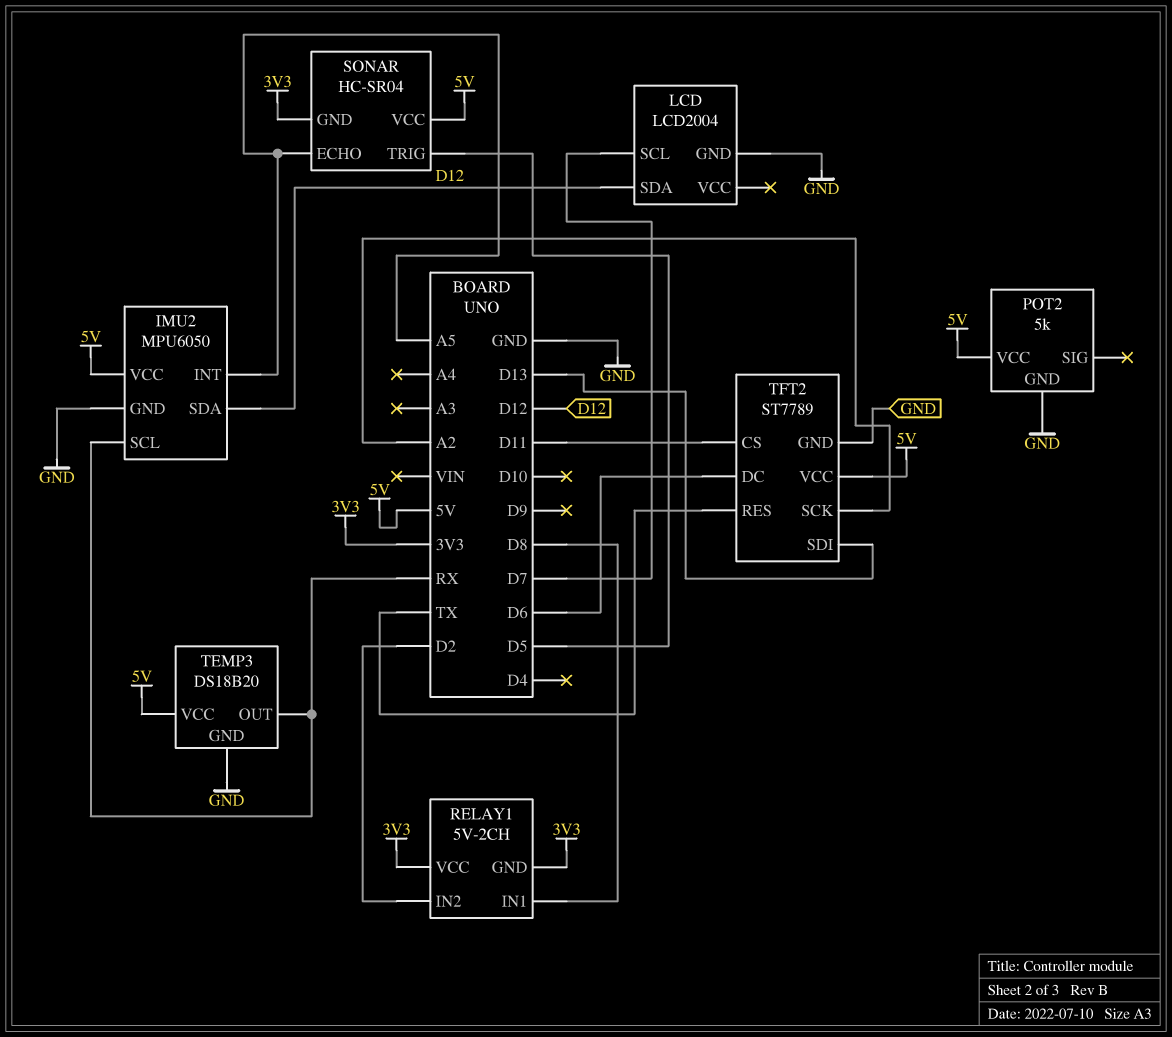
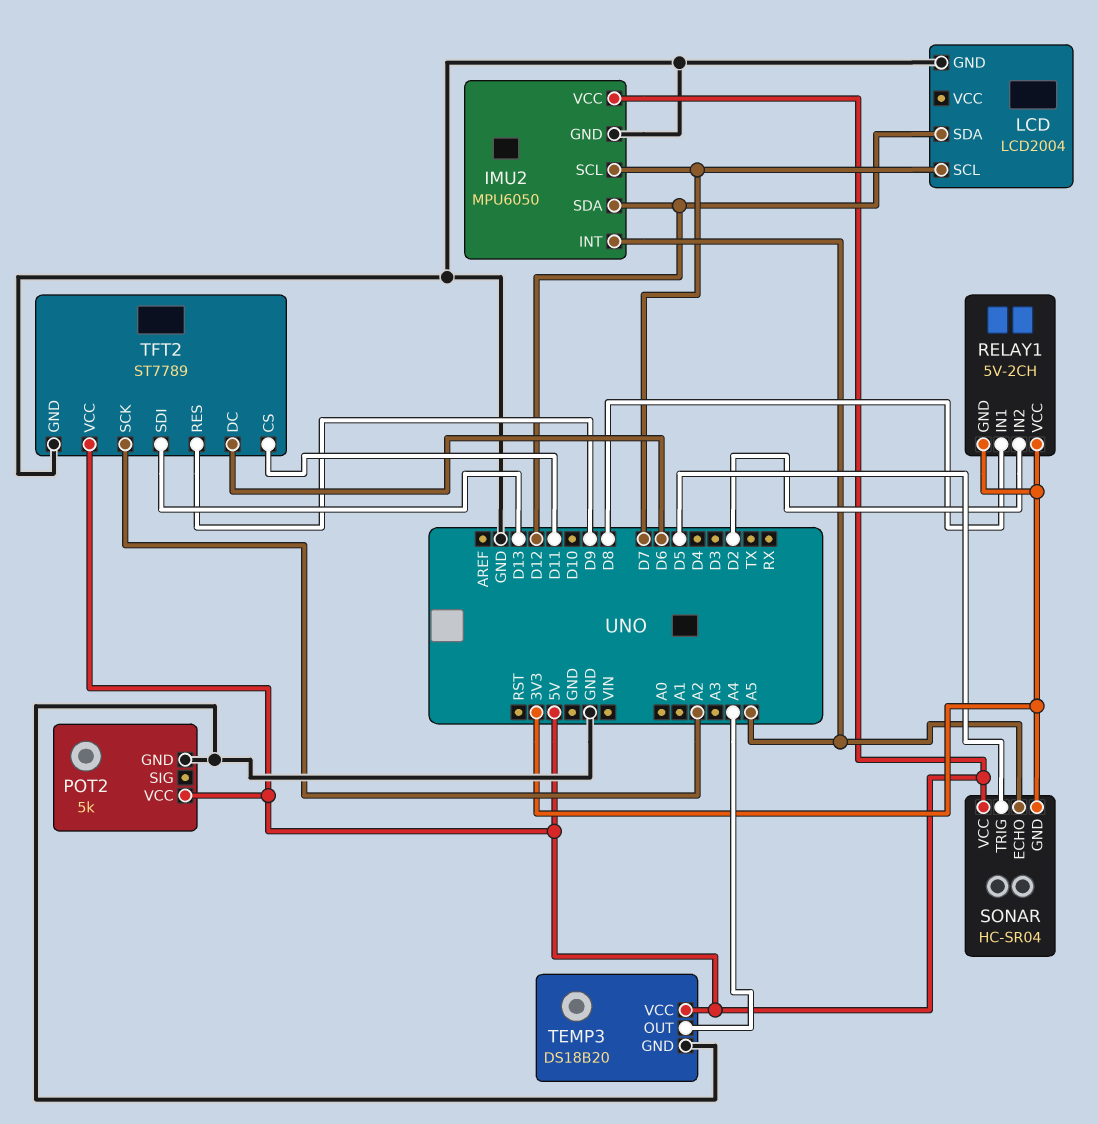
IMU2 pin SCL: RX -> D7
TEMP3 pin OUT: RX -> A4
TFT2 pin RES: TX -> D9

